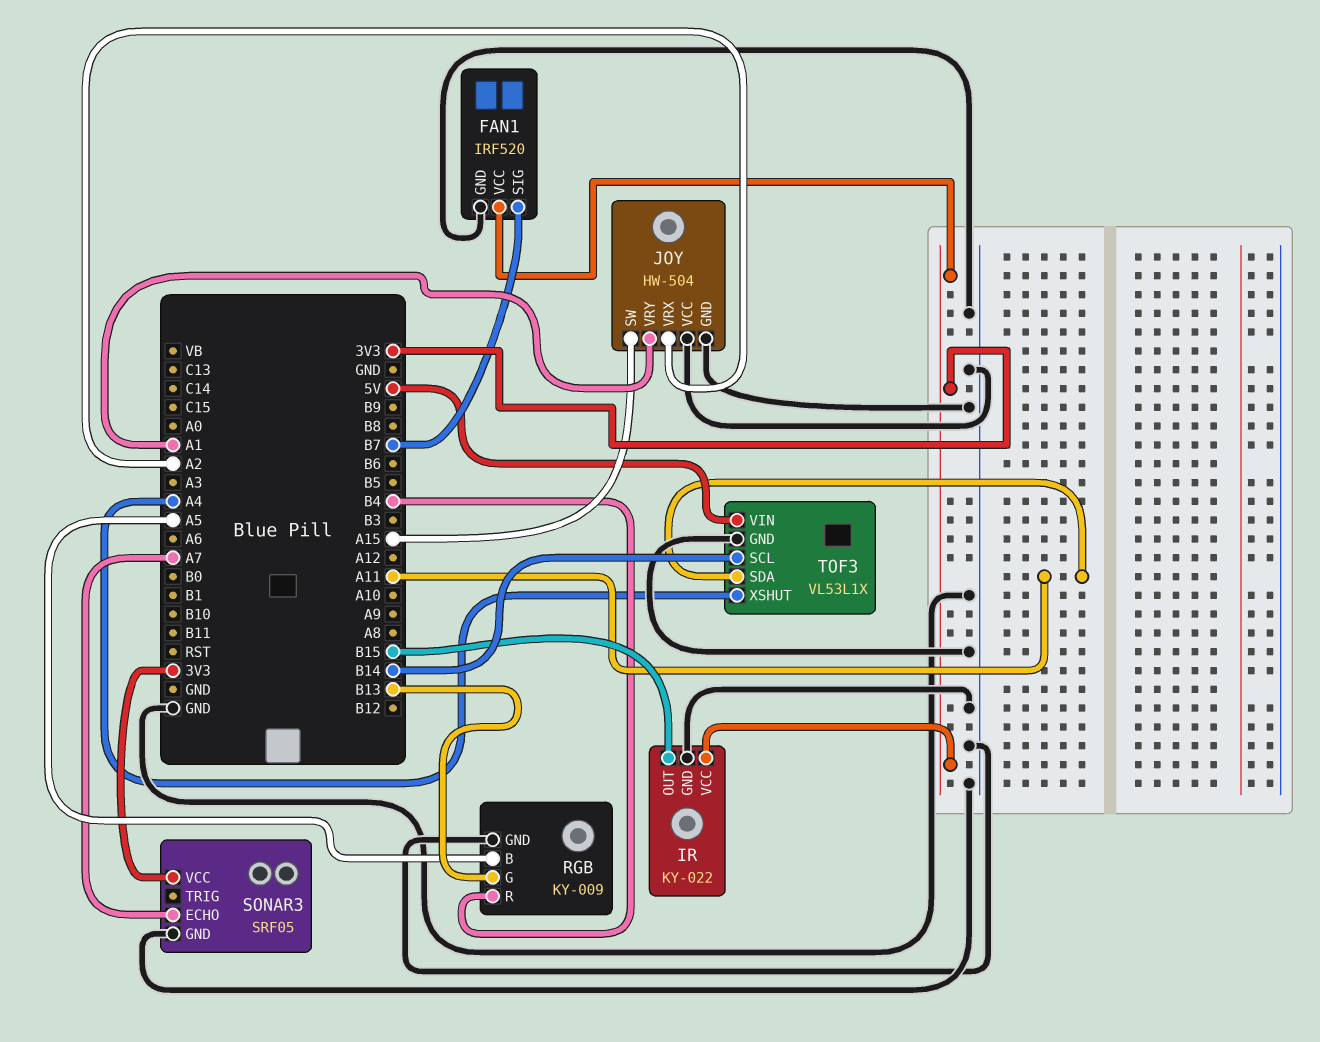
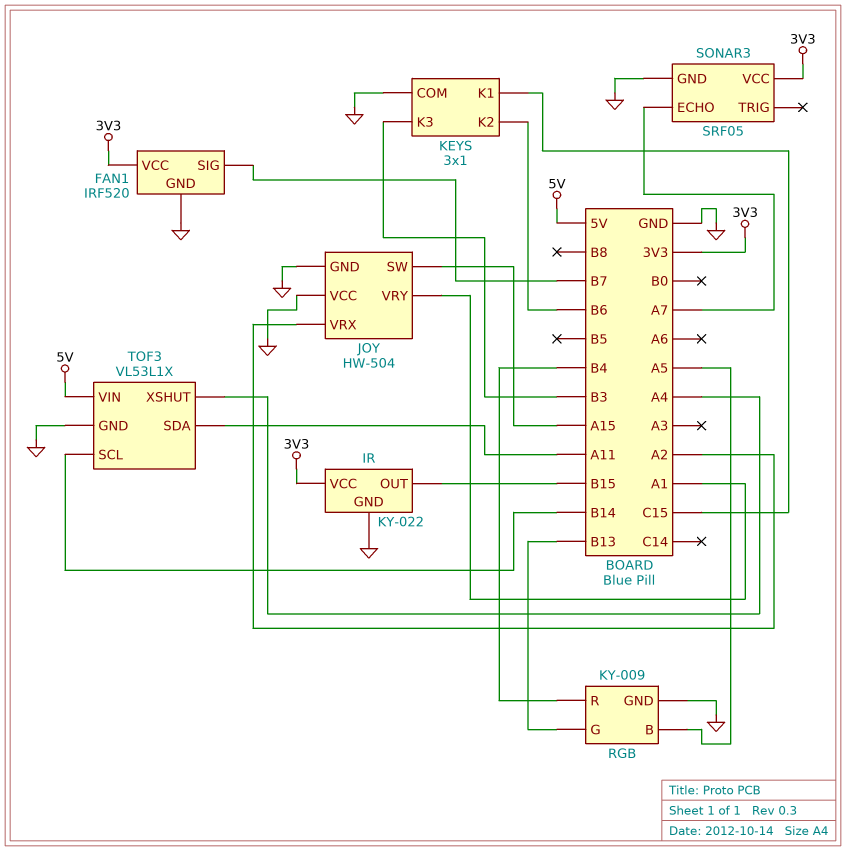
KEYS: none -> 3x1
KEYS pin COM: none -> GND
KEYS pin K1: none -> C15
KEYS pin K2: none -> B6
KEYS pin K3: none -> B3

